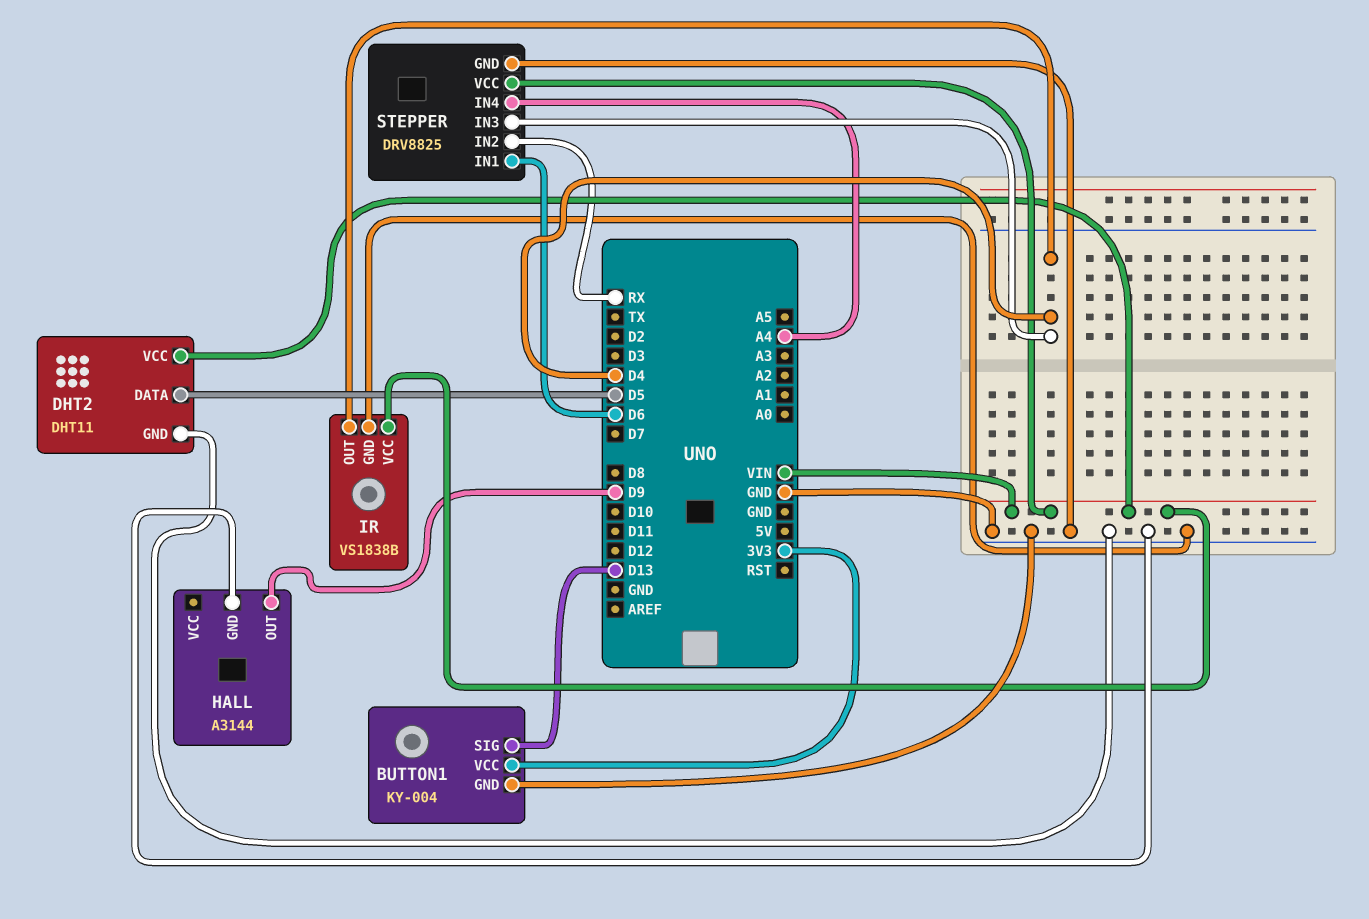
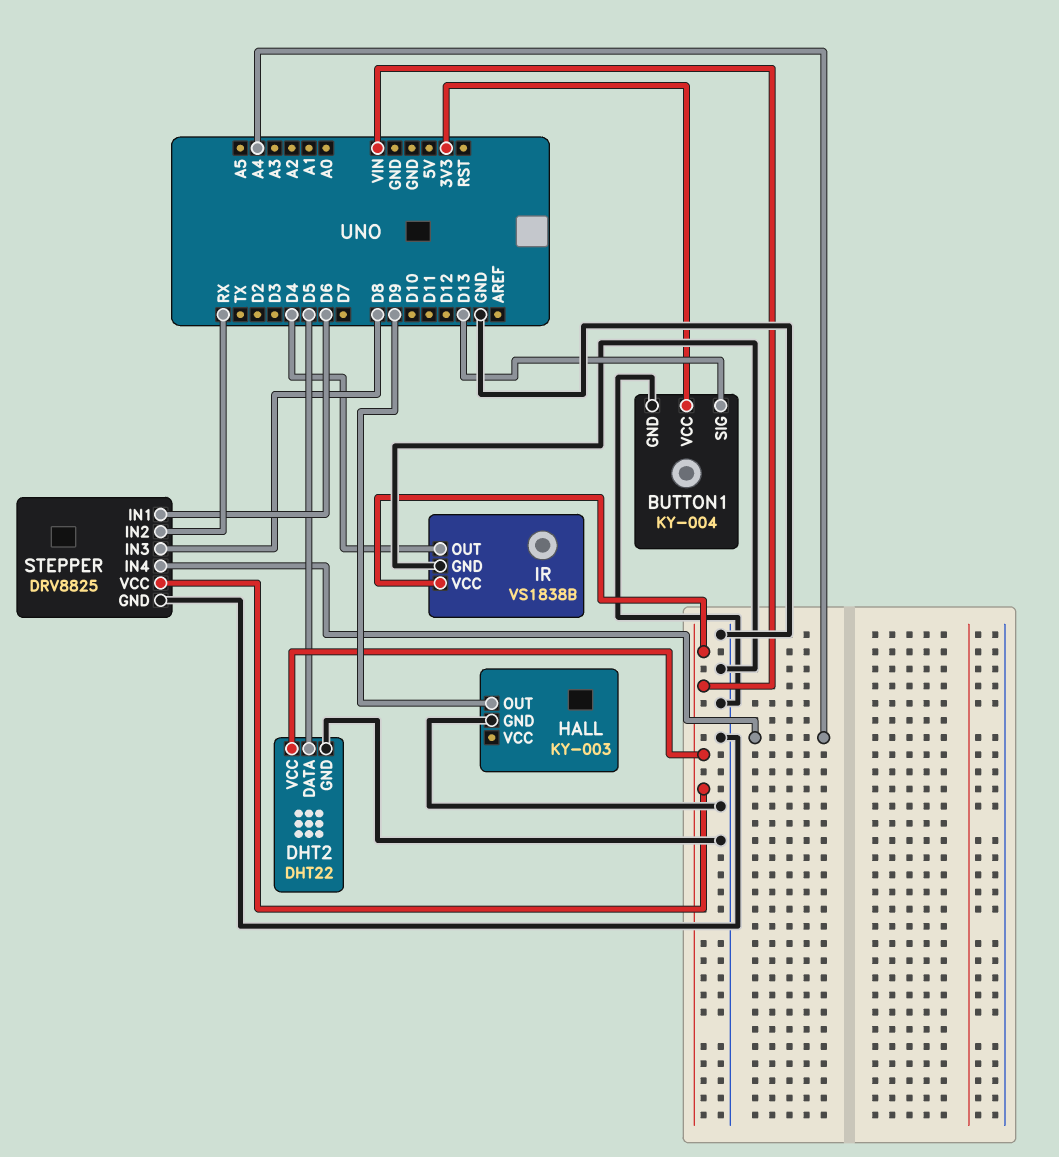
DHT2: DHT11 -> DHT22
HALL: A3144 -> KY-003
STEPPER pin IN3: D4 -> D8

